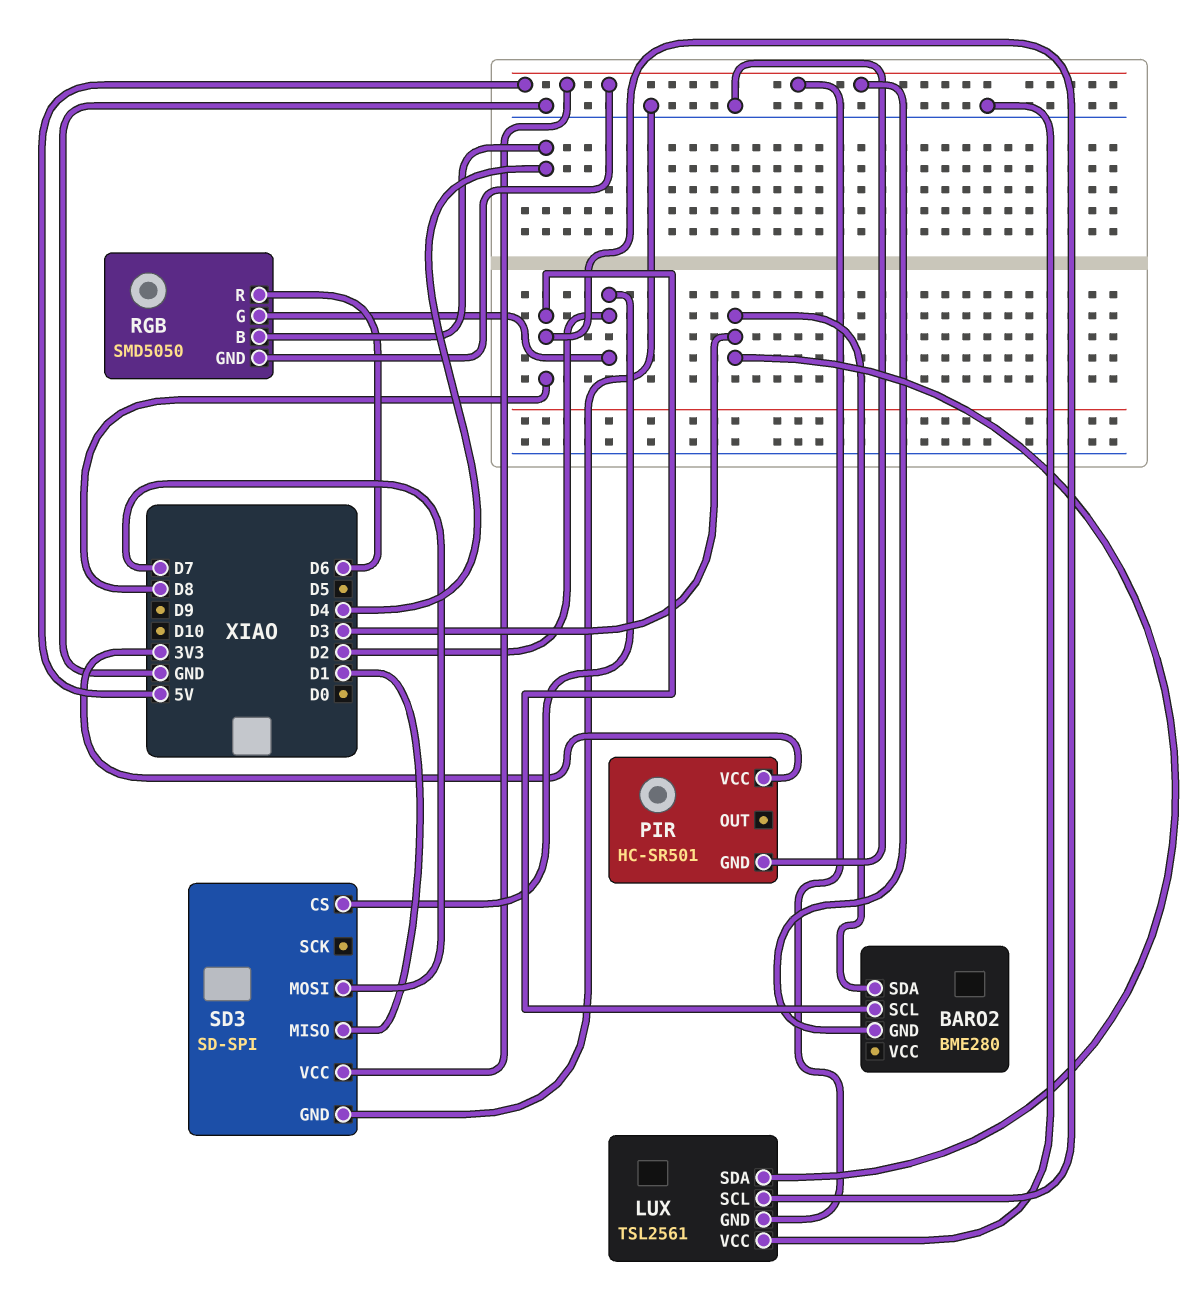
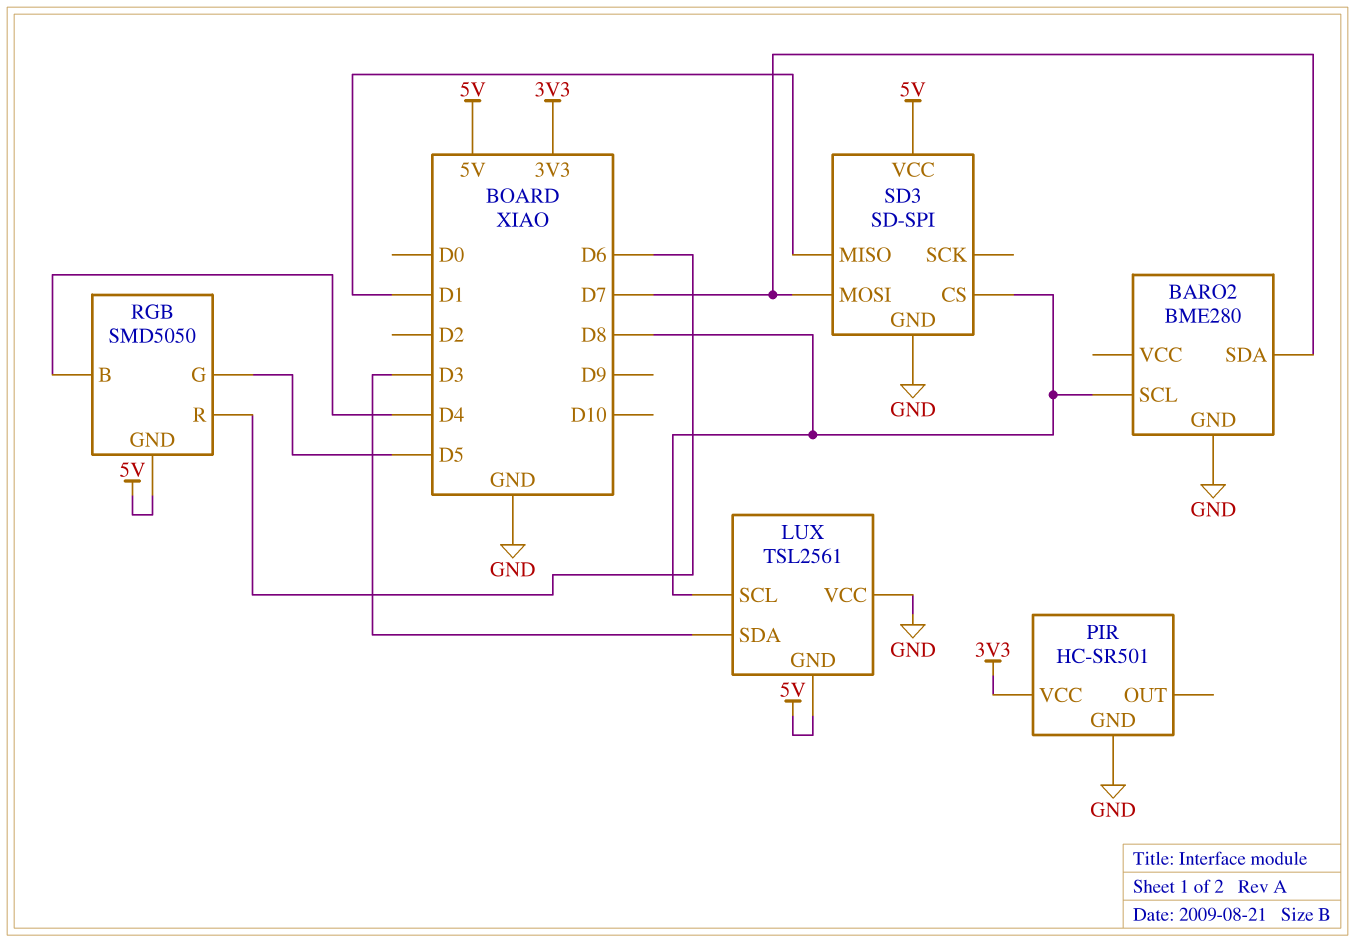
BARO2 pin GND: 5V -> GND
BARO2 pin SDA: D3 -> D7
RGB pin G: D2 -> D5
SD3 pin CS: D2 -> D8

